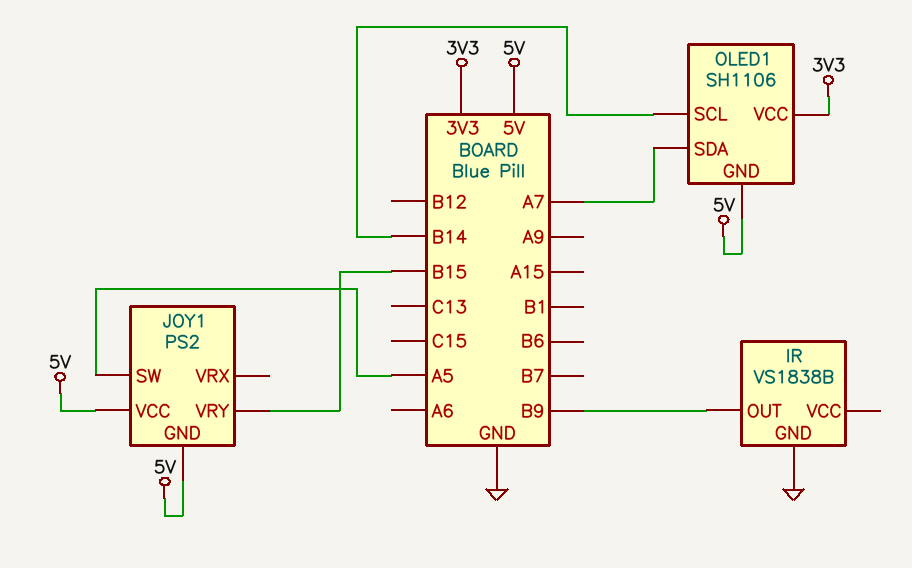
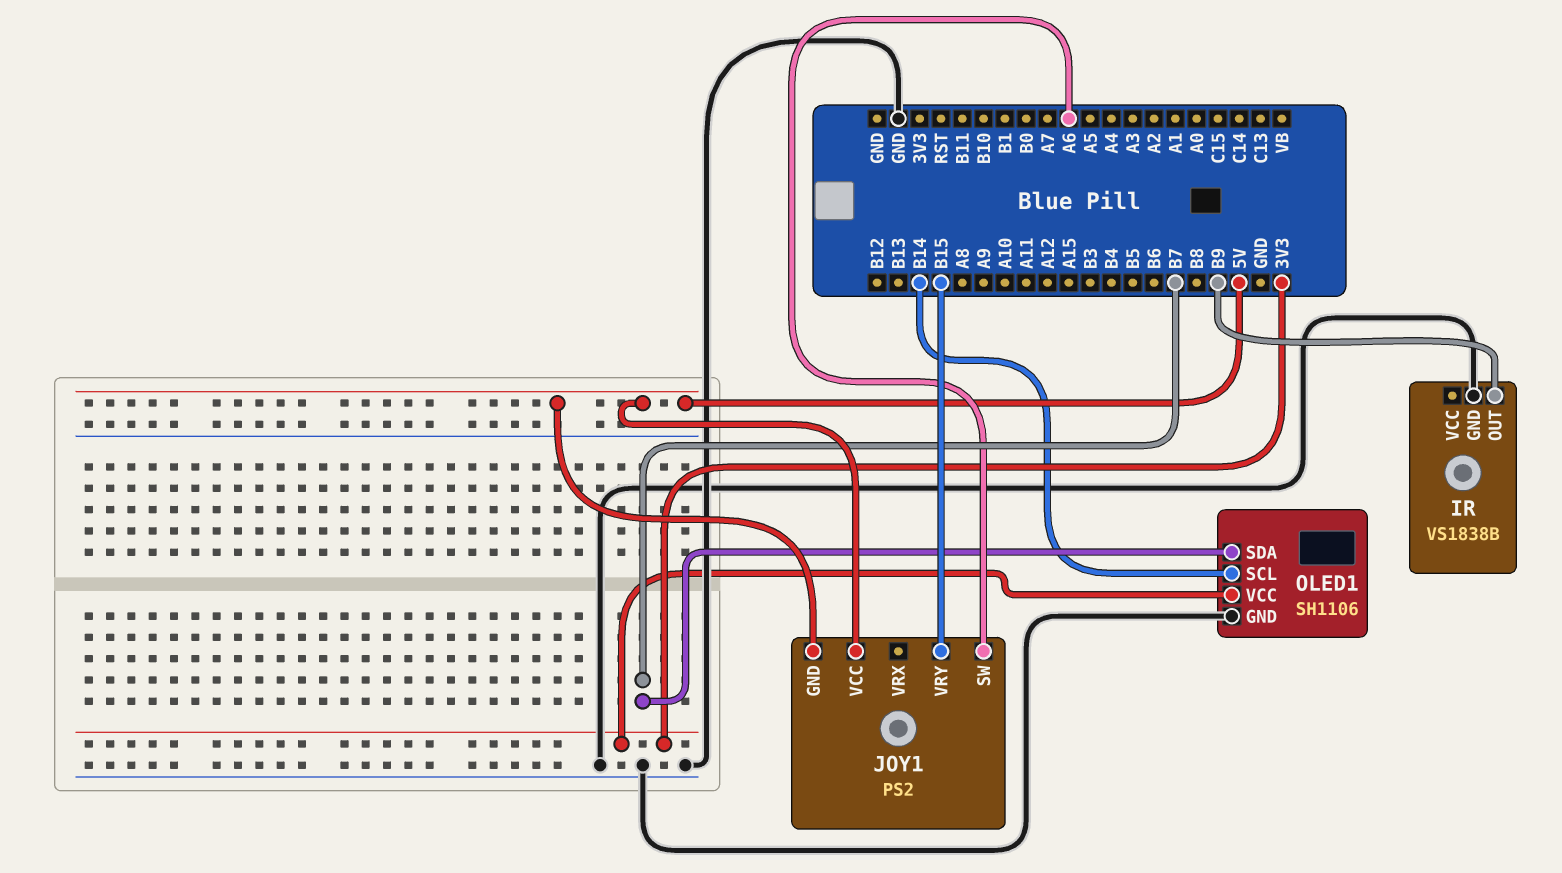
JOY1 pin SW: A5 -> A6
OLED1 pin GND: 5V -> GND
OLED1 pin SDA: A7 -> B7

